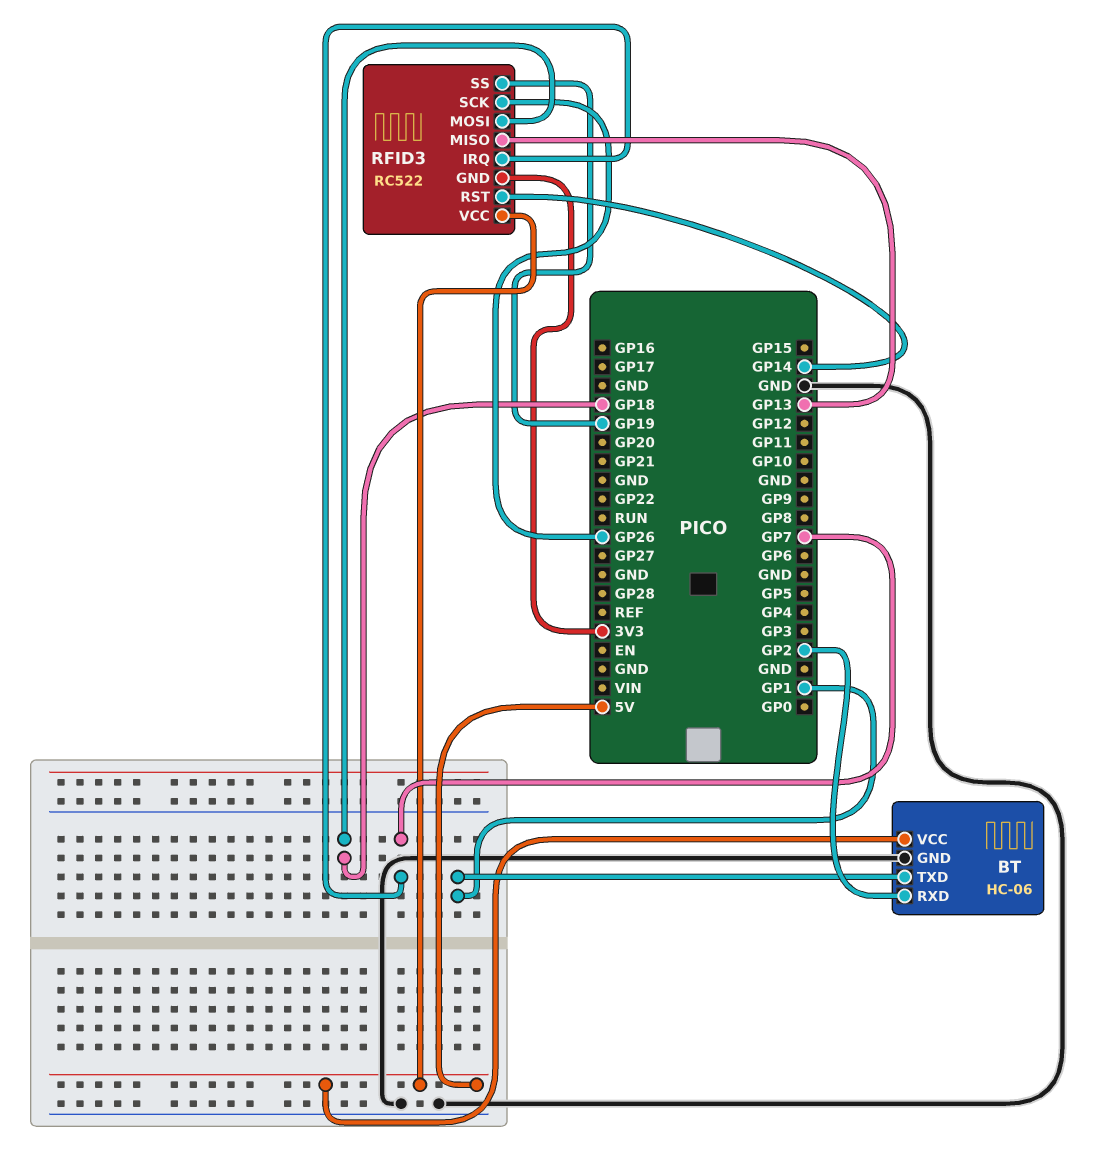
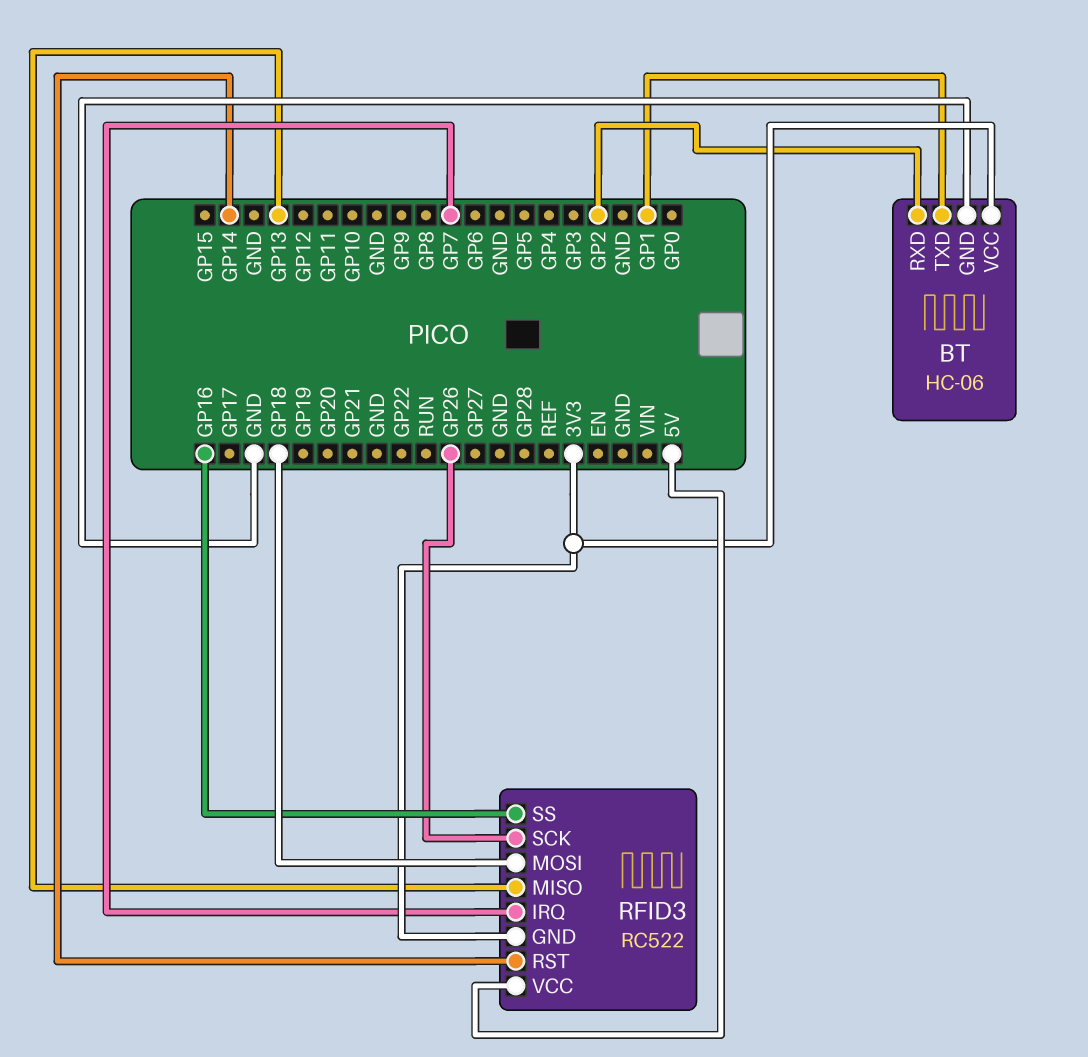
BT pin VCC: 5V -> 3V3
RFID3 pin SS: GP19 -> GP16

